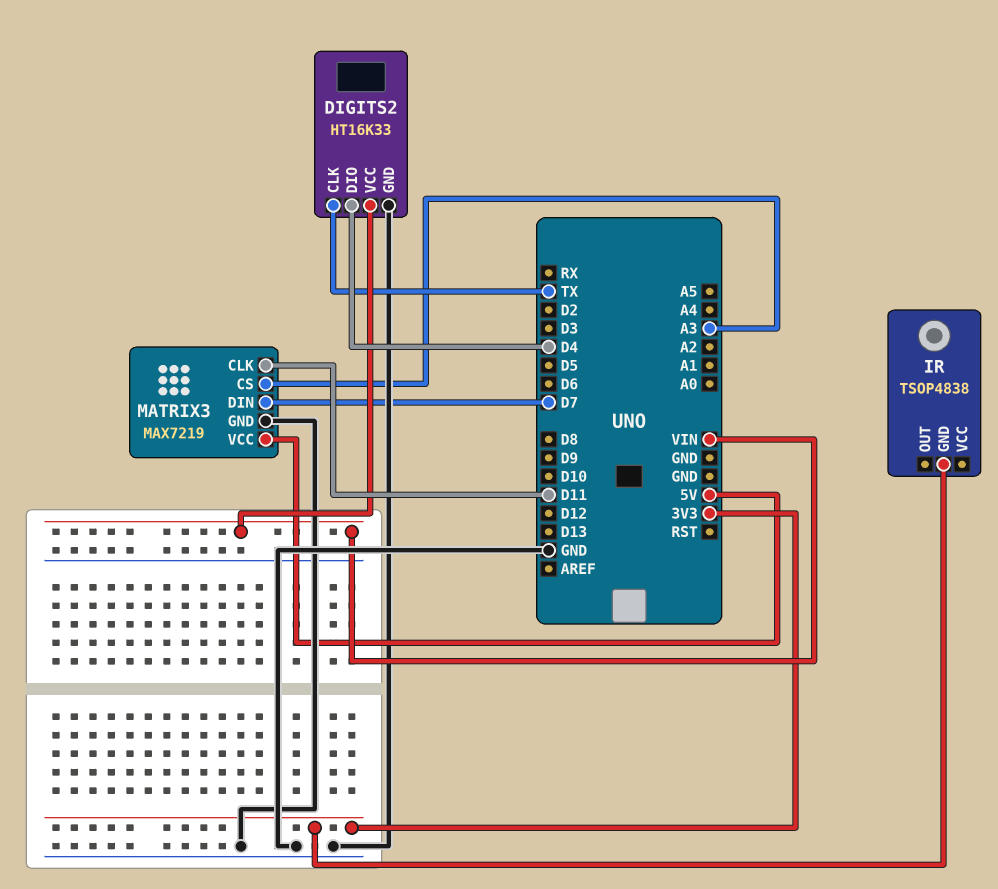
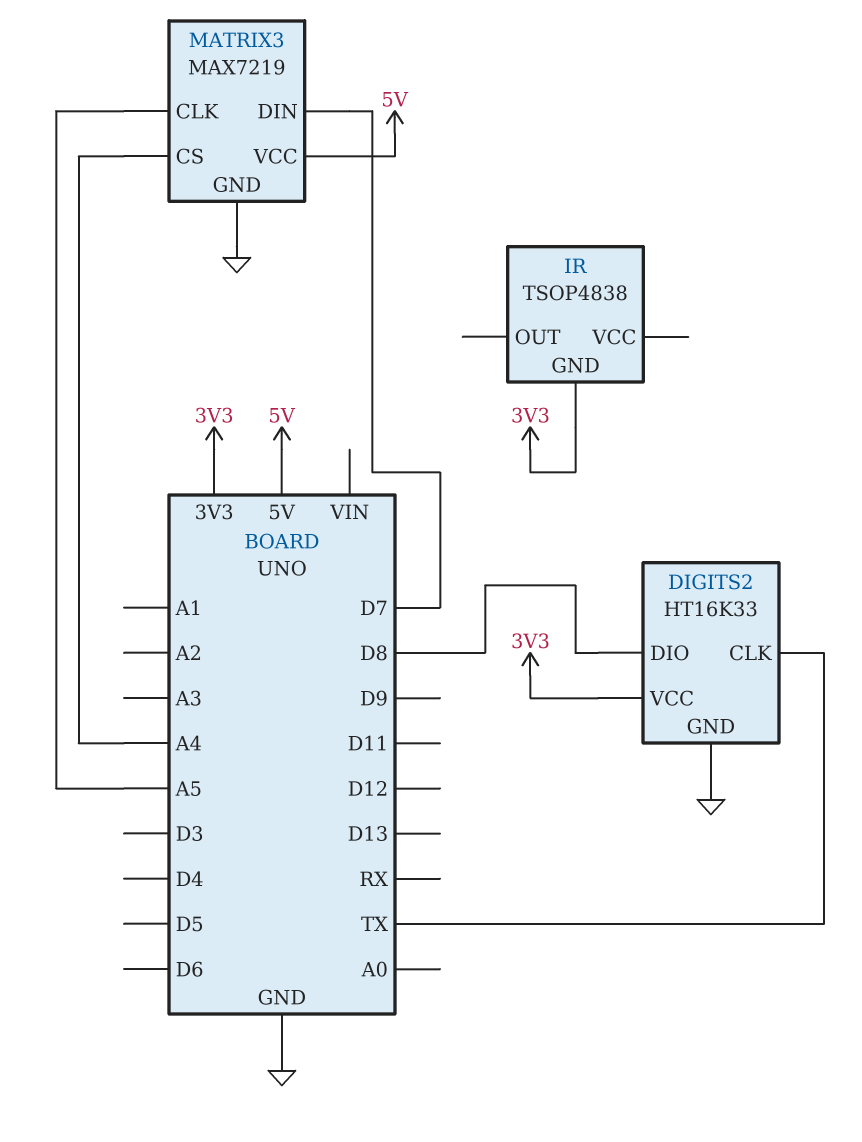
DIGITS2 pin DIO: D4 -> D8
DIGITS2 pin VCC: VIN -> 3V3
MATRIX3 pin CLK: D11 -> A5
MATRIX3 pin CS: A3 -> A4

